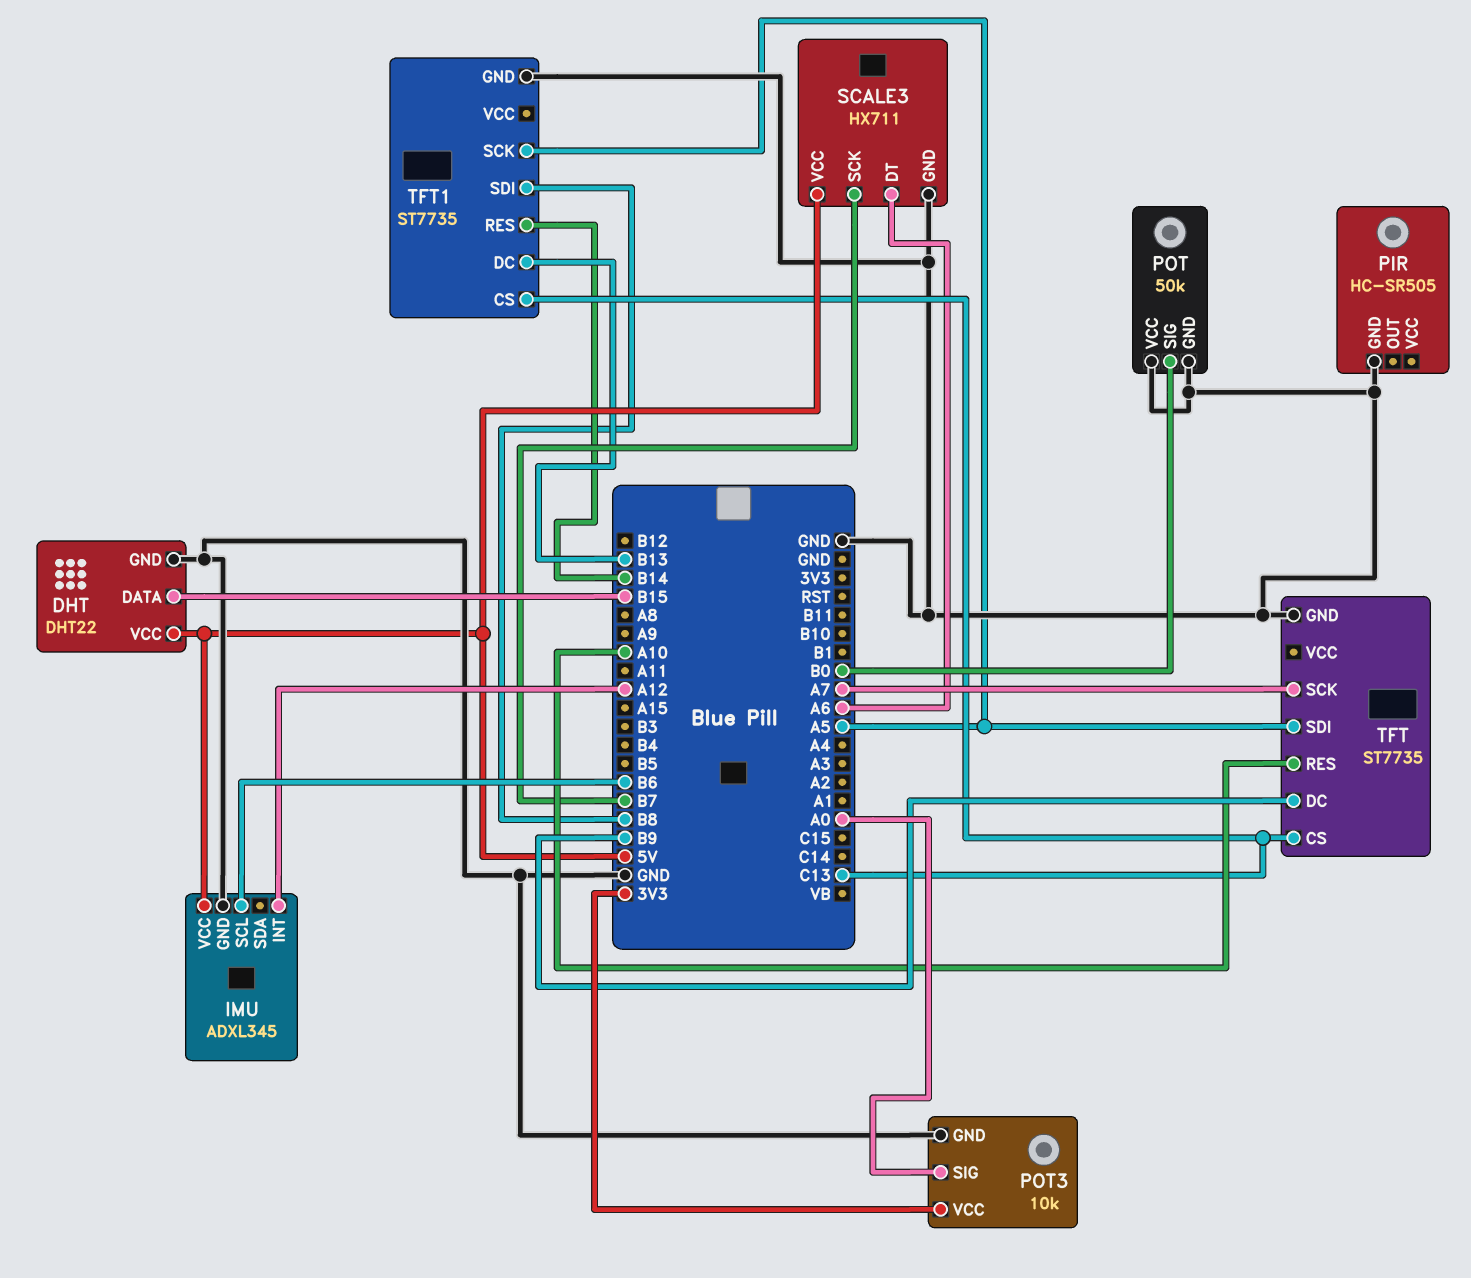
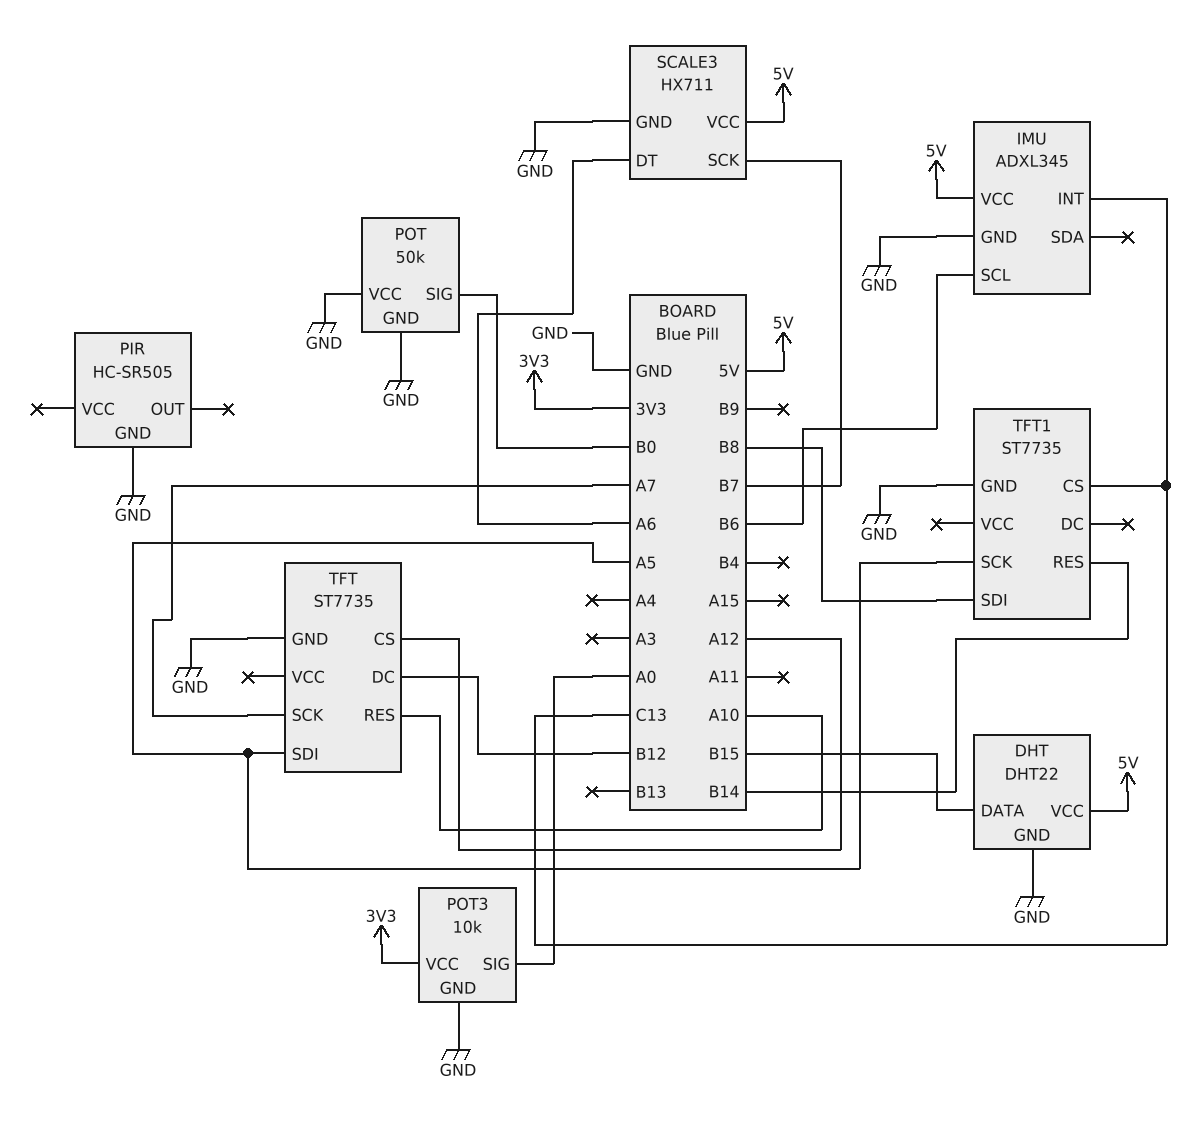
IMU pin INT: A12 -> C13
TFT pin CS: C13 -> A12
TFT pin DC: B9 -> B12
TFT1 pin DC: B13 -> none

